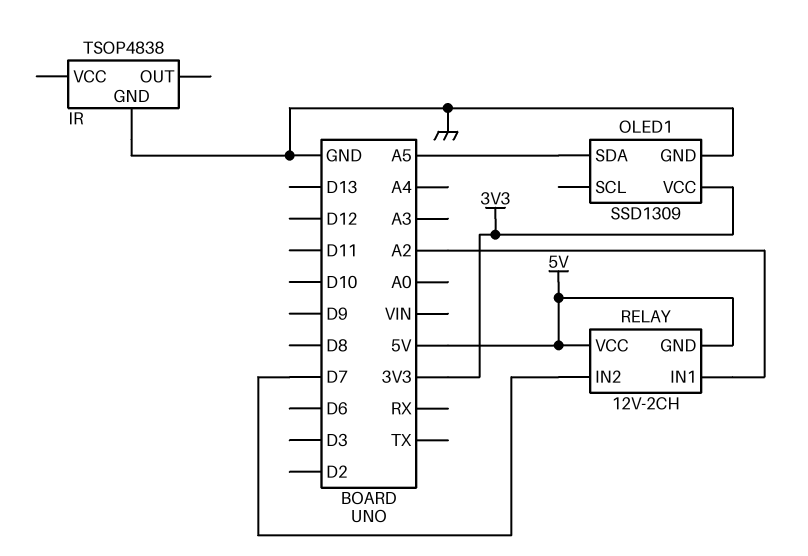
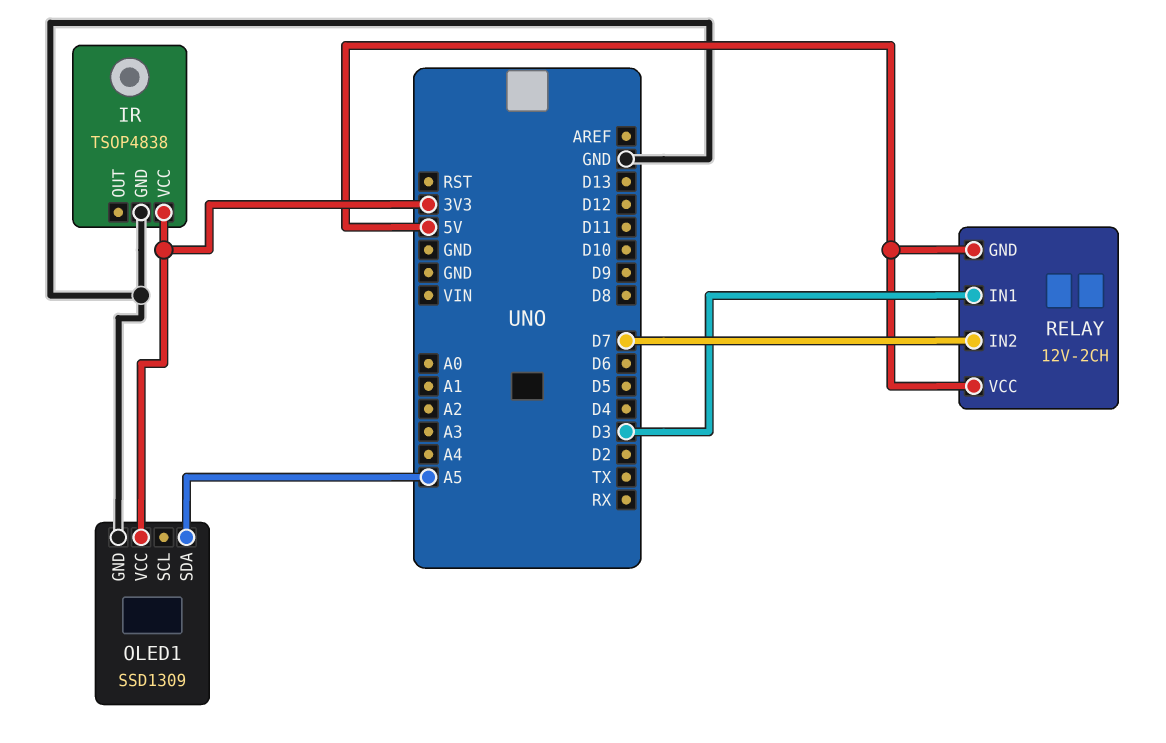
IR pin VCC: none -> 3V3
RELAY pin IN1: A2 -> D3

